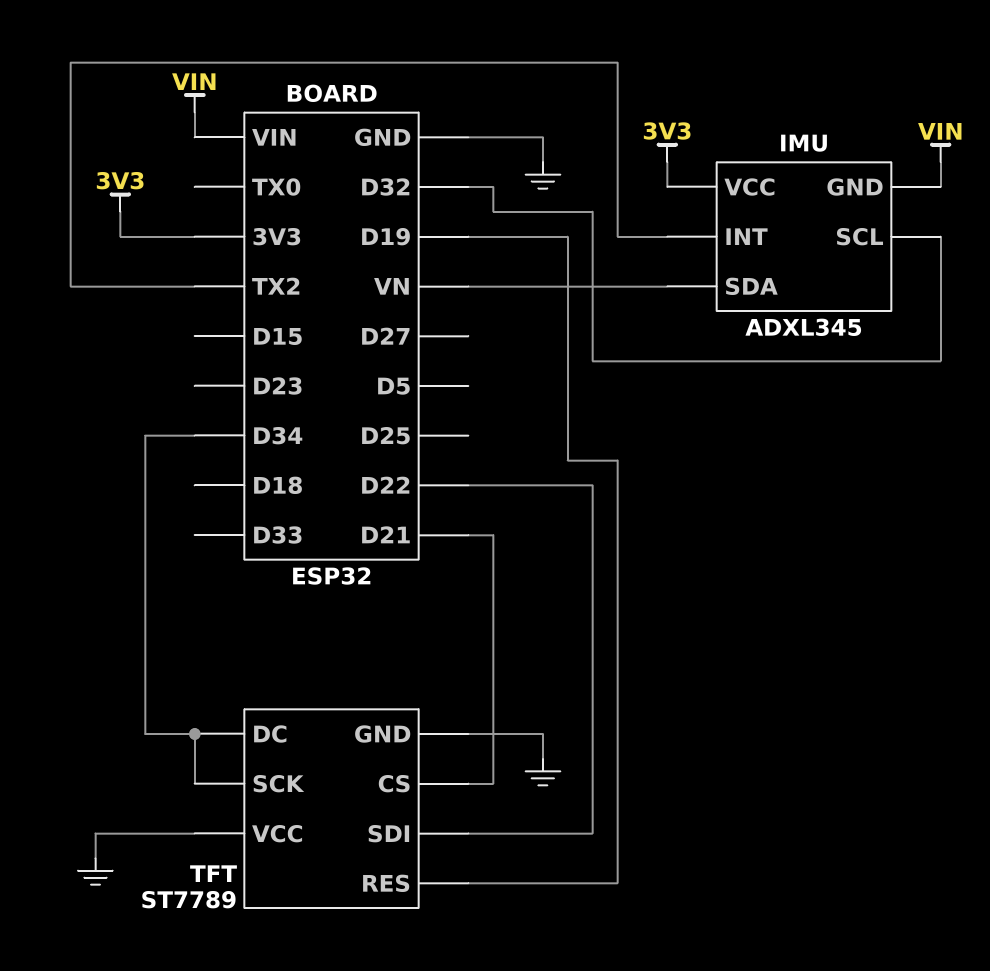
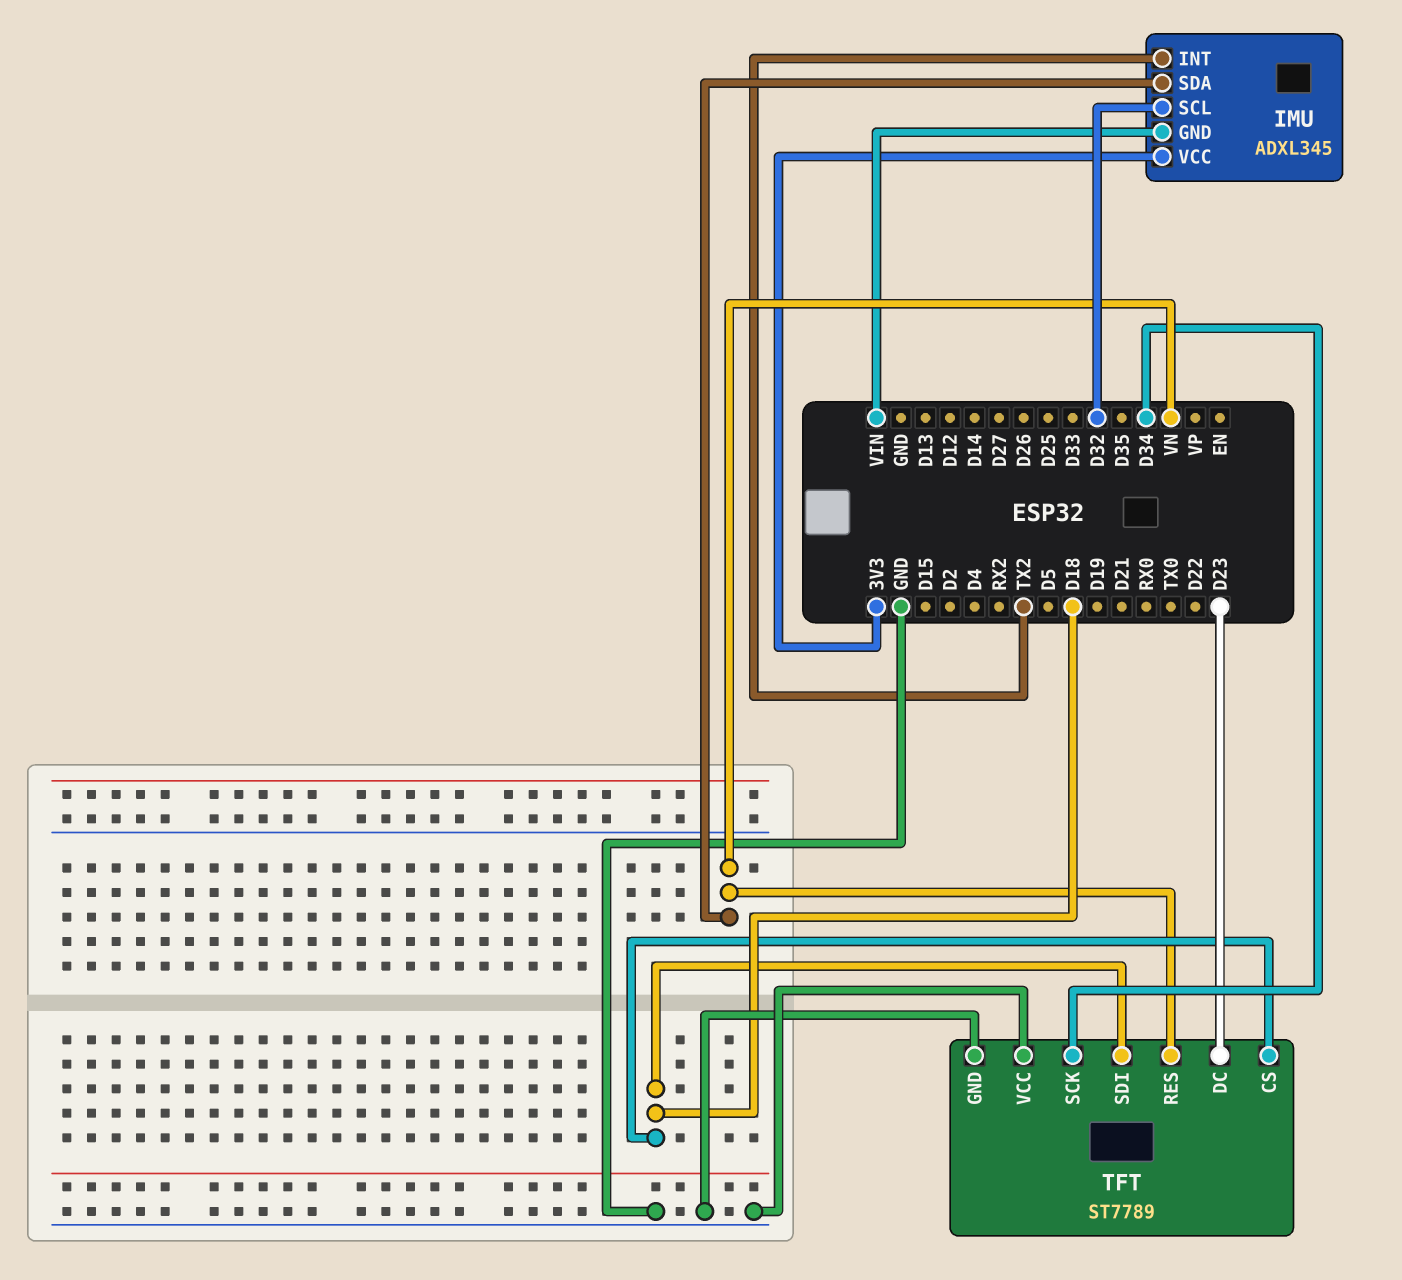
TFT pin CS: D21 -> D18
TFT pin DC: D34 -> D23
TFT pin RES: D19 -> VN
TFT pin SDI: D22 -> D18

